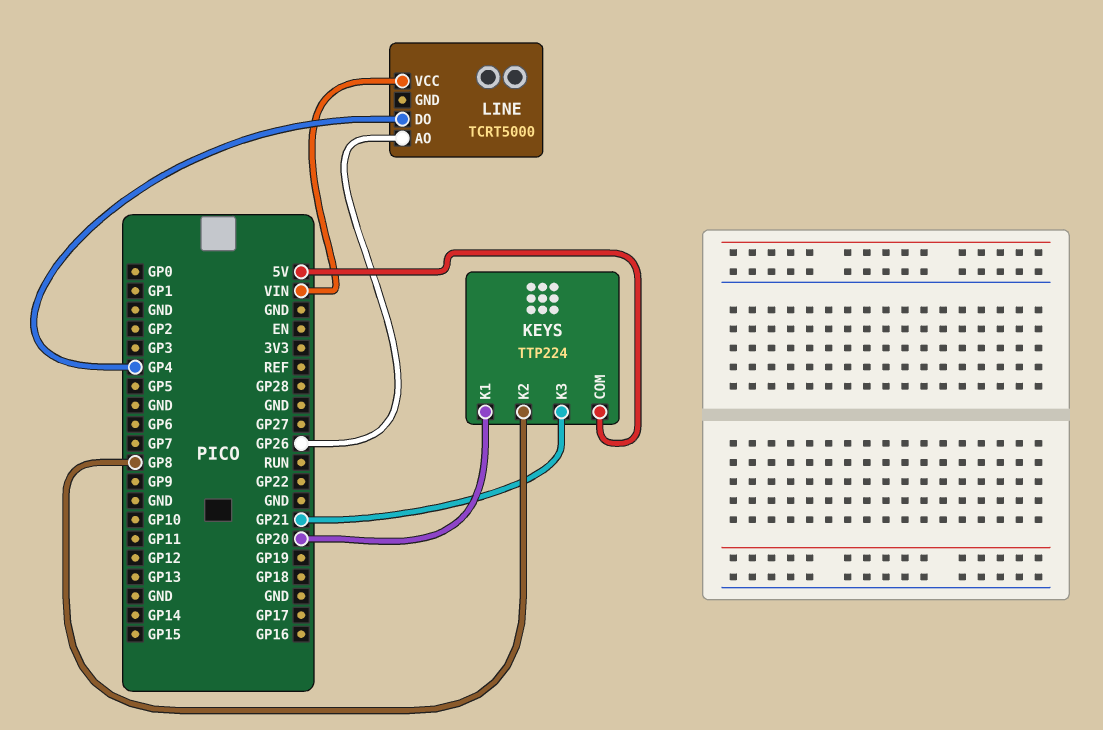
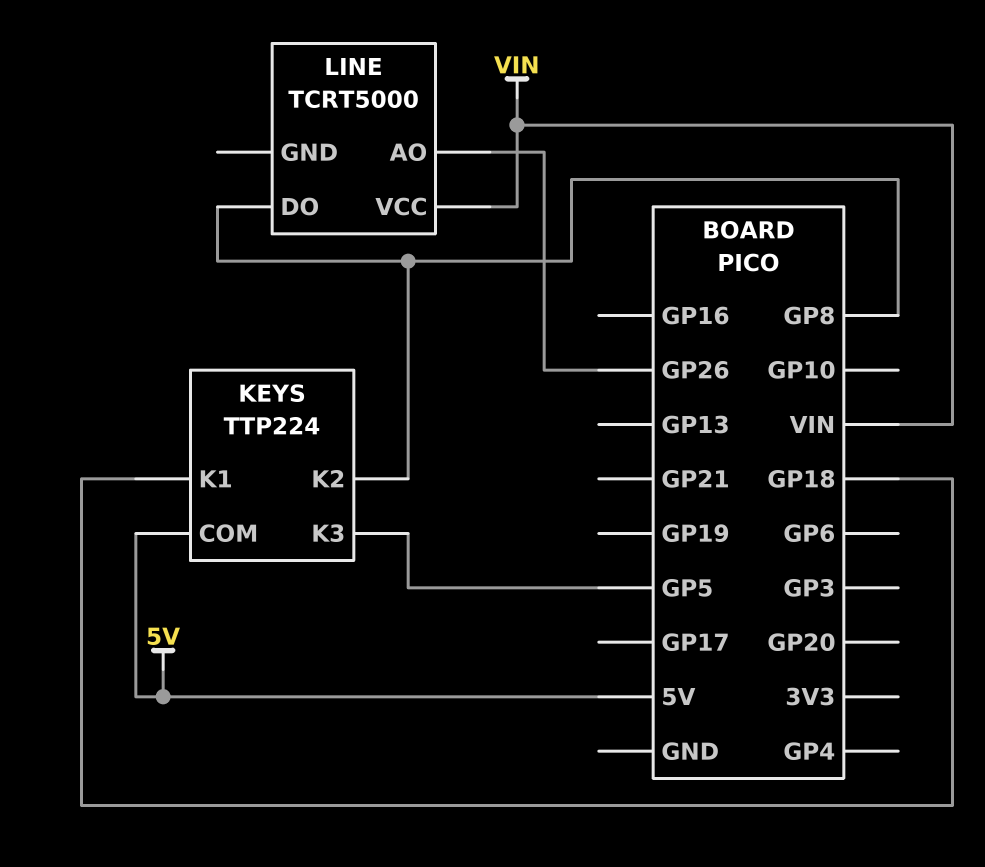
KEYS pin K1: GP20 -> GP18
KEYS pin K3: GP21 -> GP5
LINE pin DO: GP4 -> GP8

